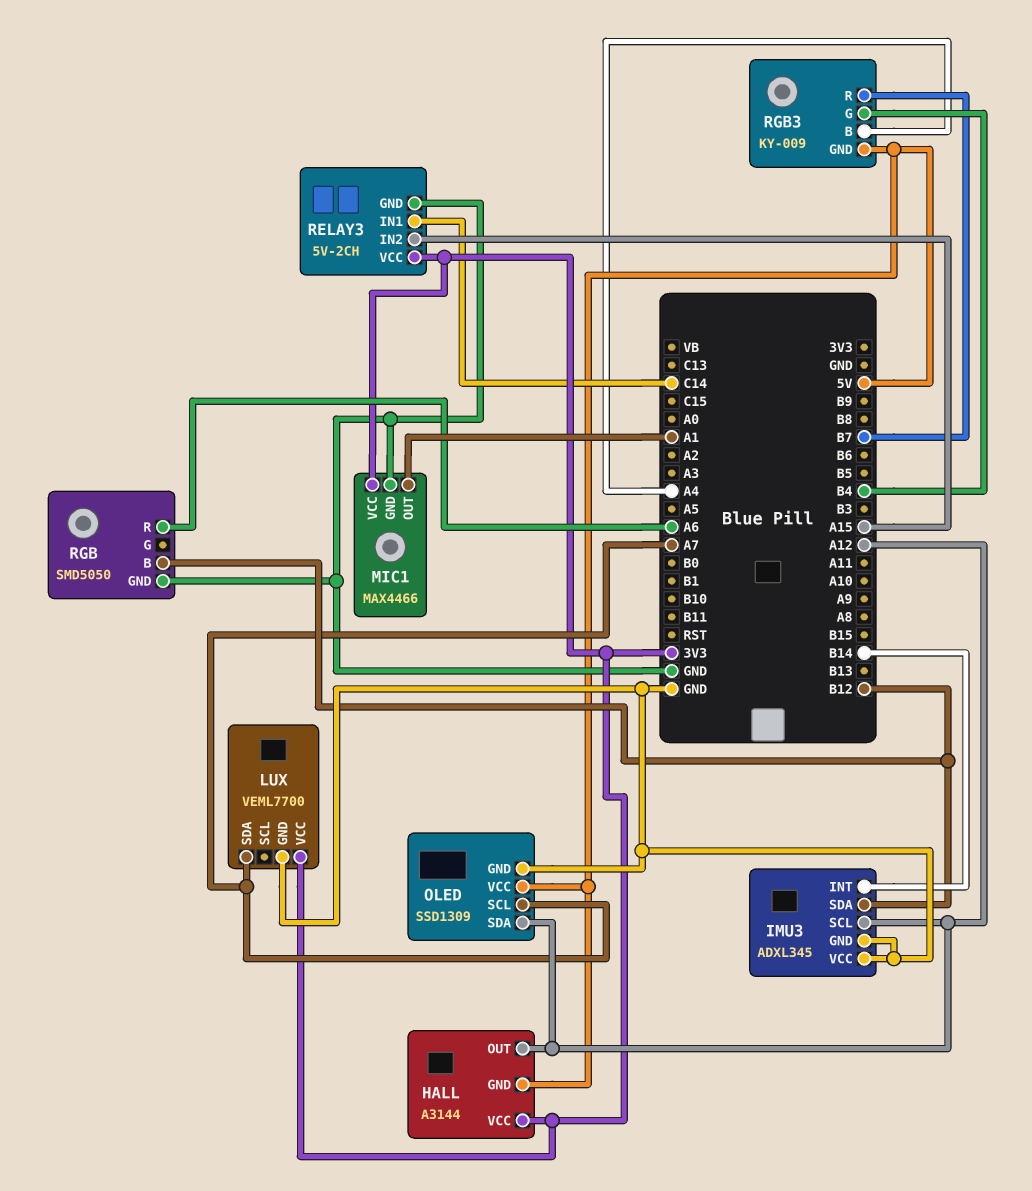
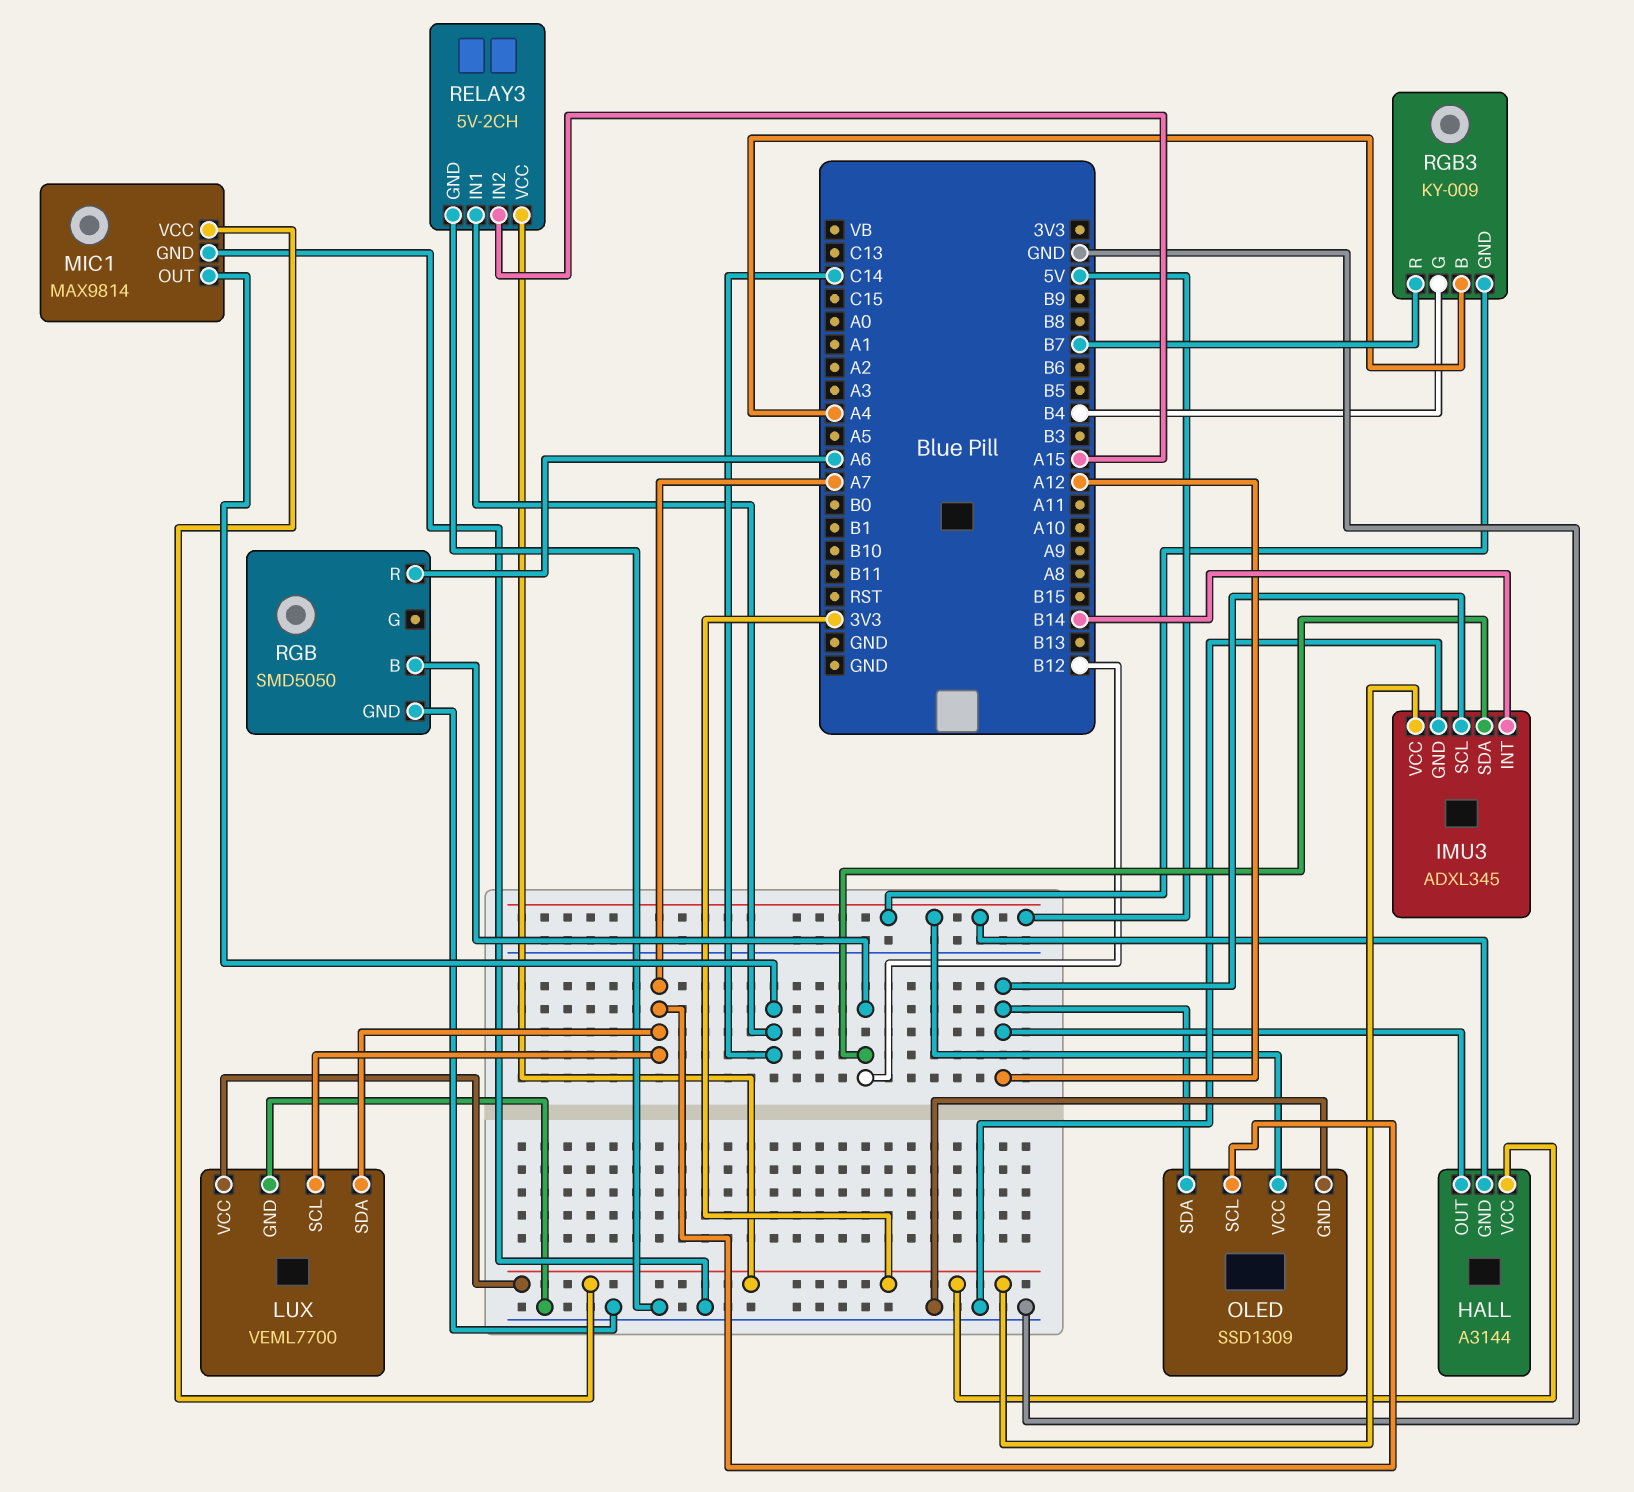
IMU3 pin VCC: GND -> 3V3
LUX pin SCL: none -> A7
MIC1: MAX4466 -> MAX9814
MIC1 pin OUT: A1 -> C14

